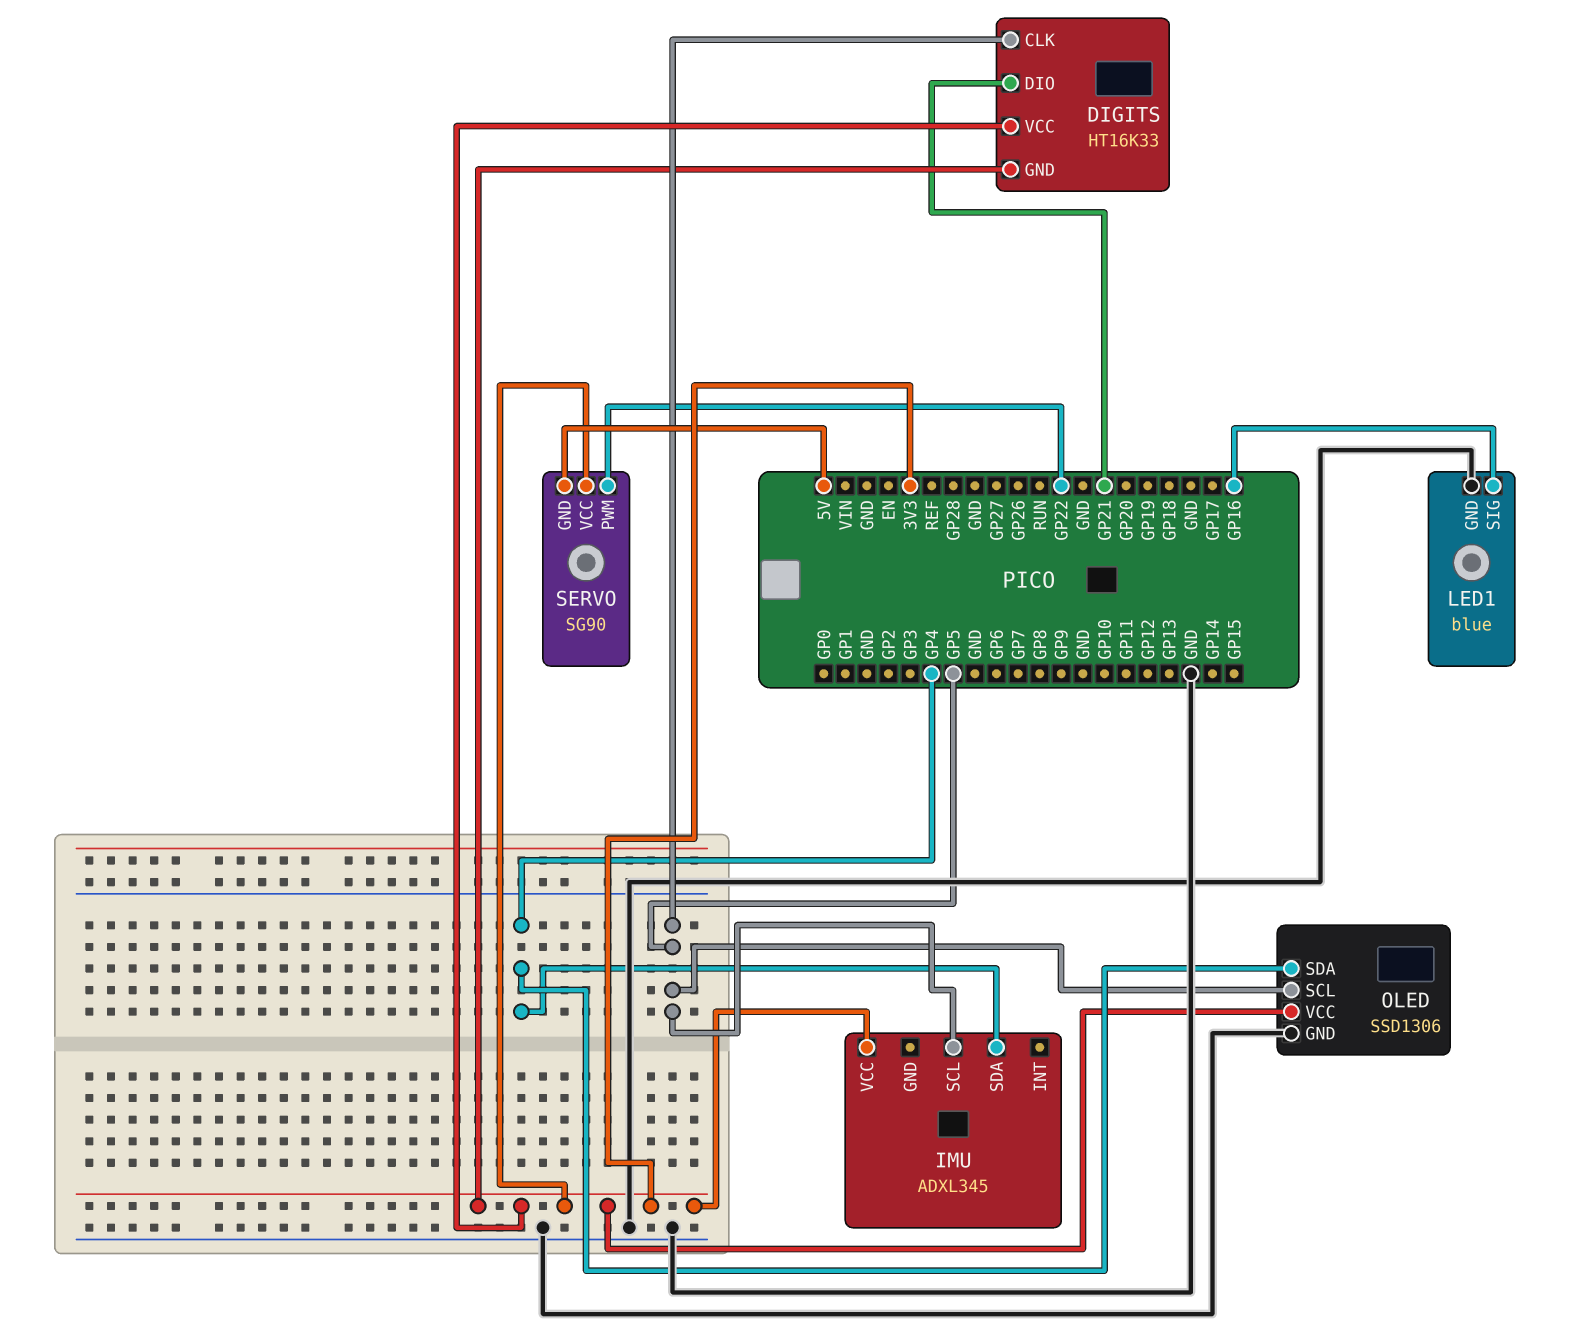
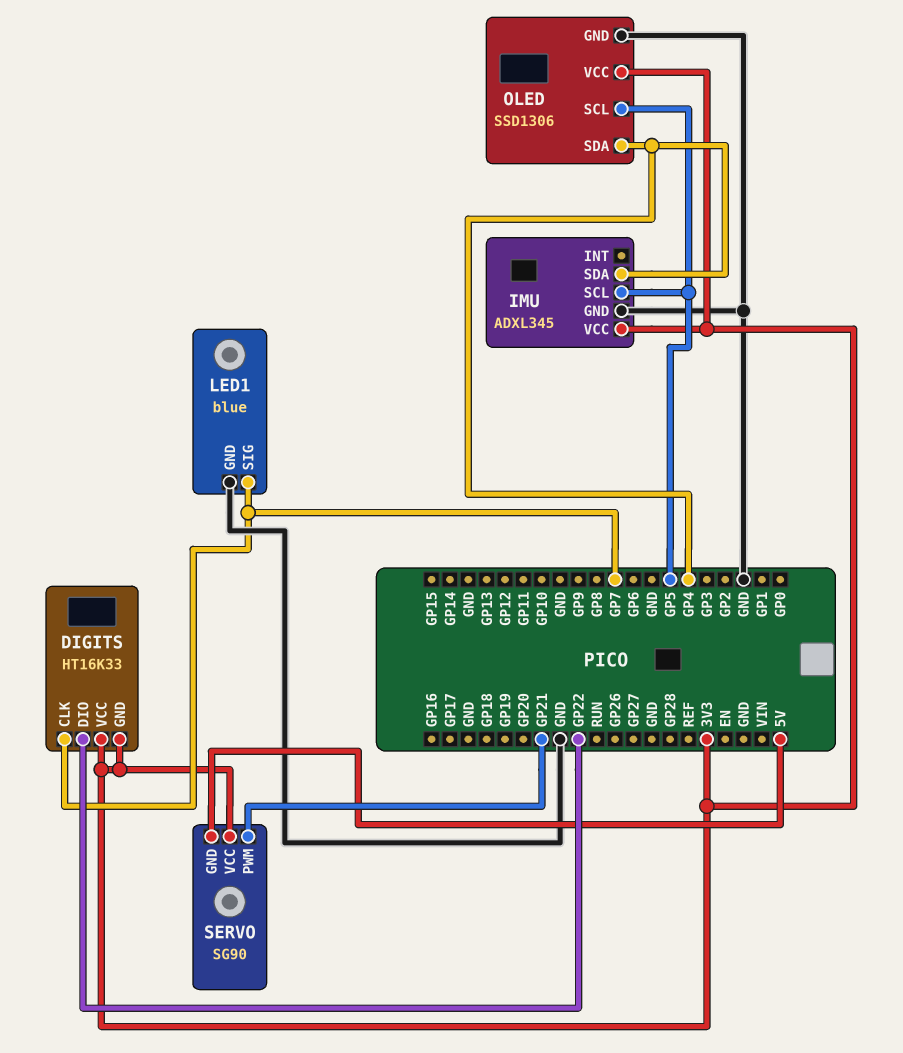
DIGITS pin CLK: GP5 -> GP7
DIGITS pin DIO: GP21 -> GP22
IMU pin GND: none -> GND
LED1 pin SIG: GP16 -> GP7
SERVO pin PWM: GP22 -> GP21

